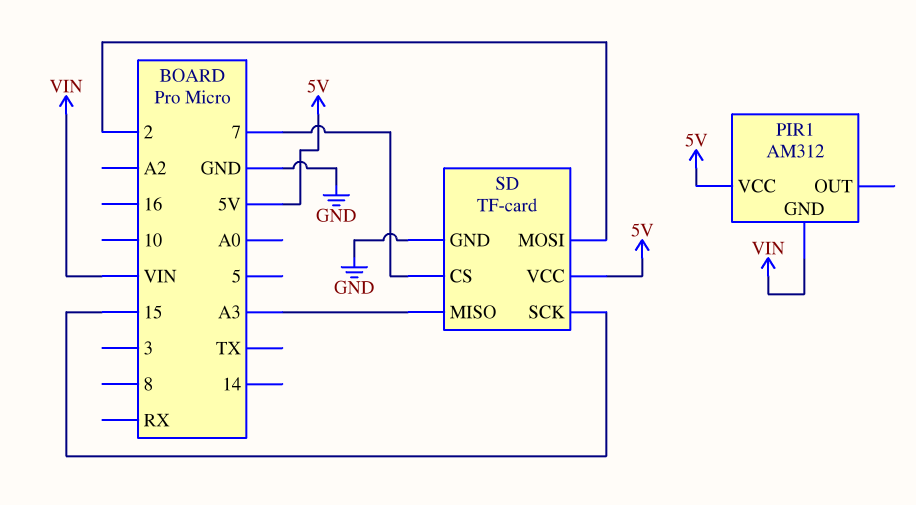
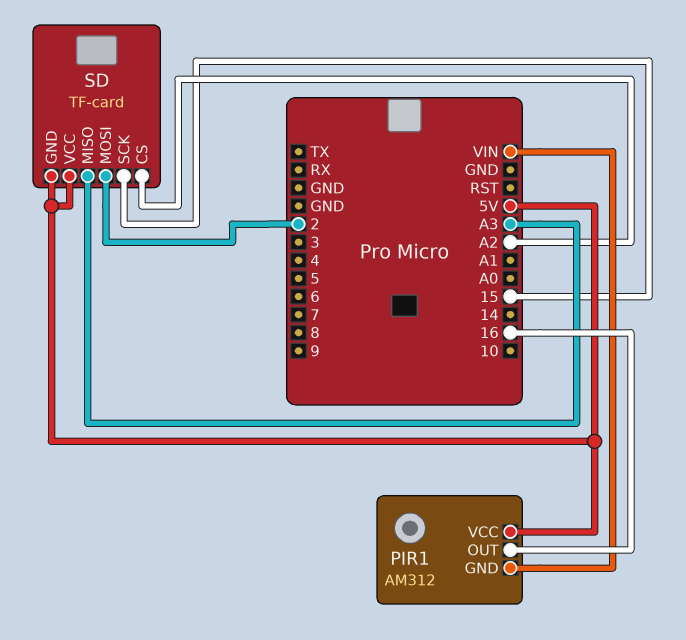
PIR1 pin OUT: none -> 16
SD pin CS: 7 -> A2
SD pin GND: GND -> 5V

